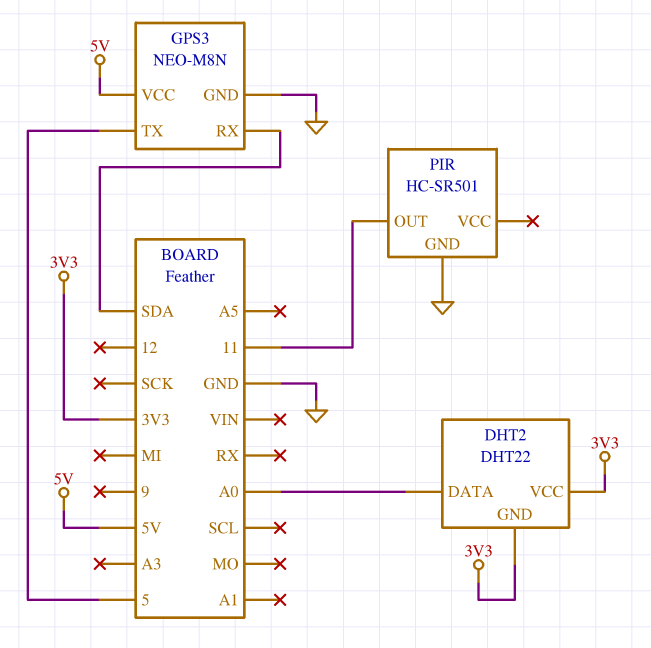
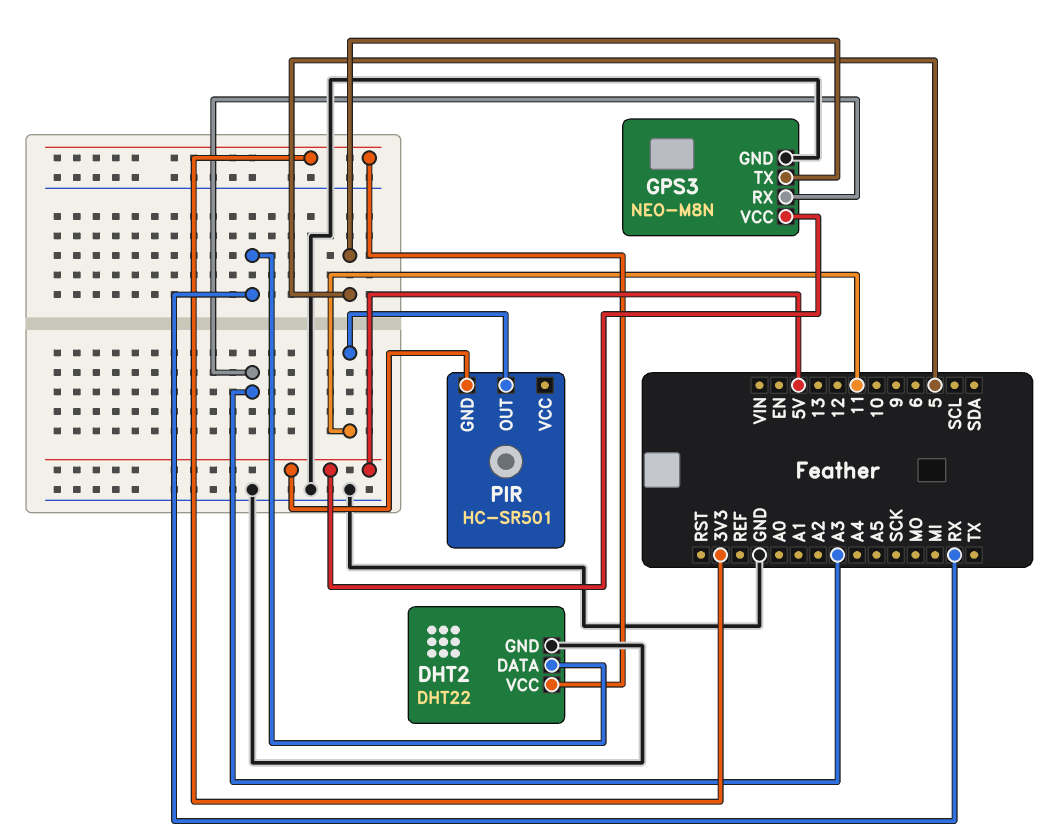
DHT2 pin DATA: A0 -> RX
DHT2 pin GND: 3V3 -> GND
GPS3 pin RX: SDA -> A3
PIR pin GND: GND -> 5V

